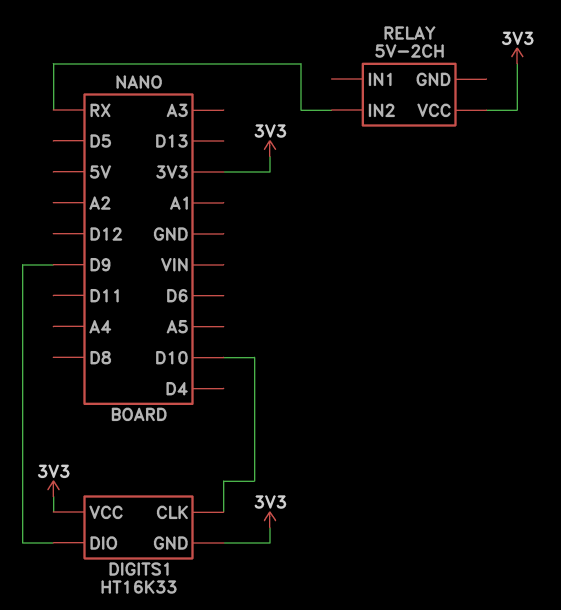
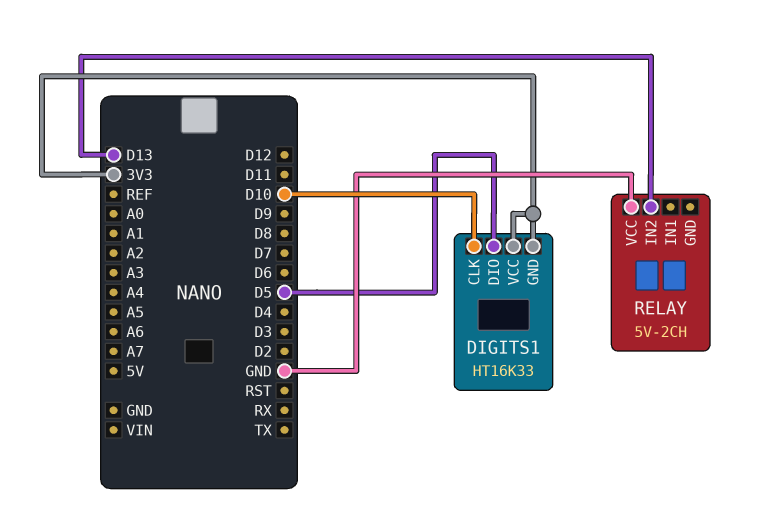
DIGITS1 pin DIO: D9 -> D5
RELAY pin IN2: RX -> D13
RELAY pin VCC: 3V3 -> GND

